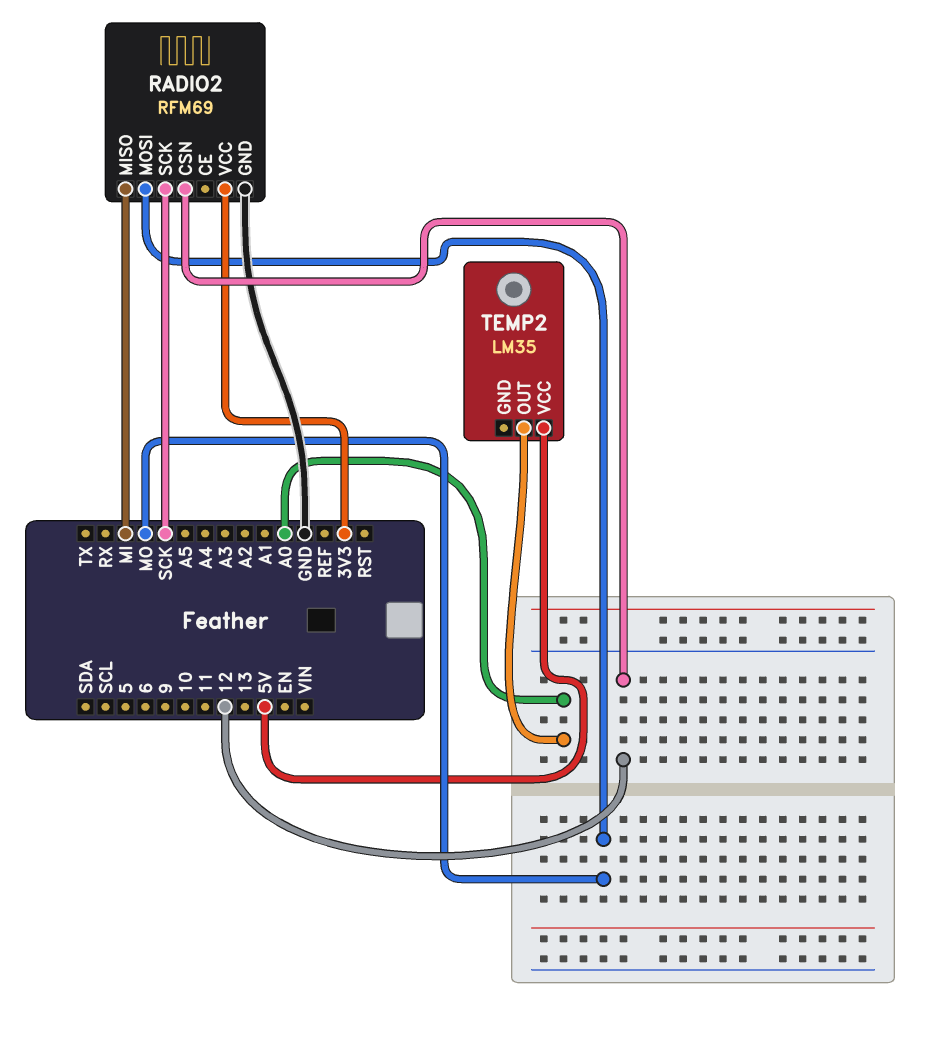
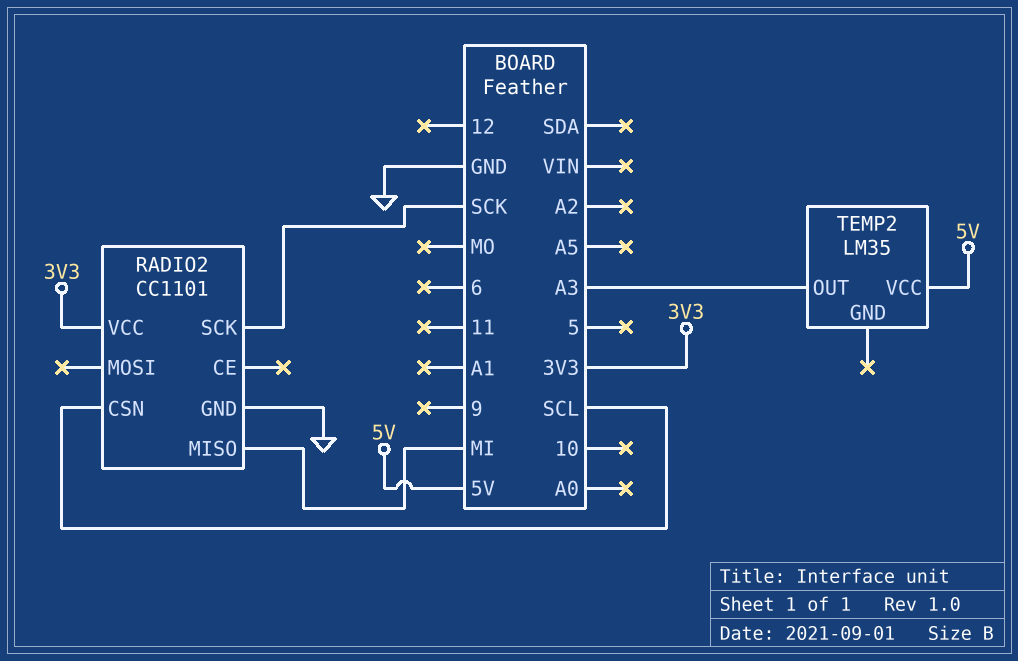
RADIO2: RFM69 -> CC1101
RADIO2 pin CSN: 12 -> SCL
RADIO2 pin MOSI: MO -> none
TEMP2 pin OUT: A0 -> A3

